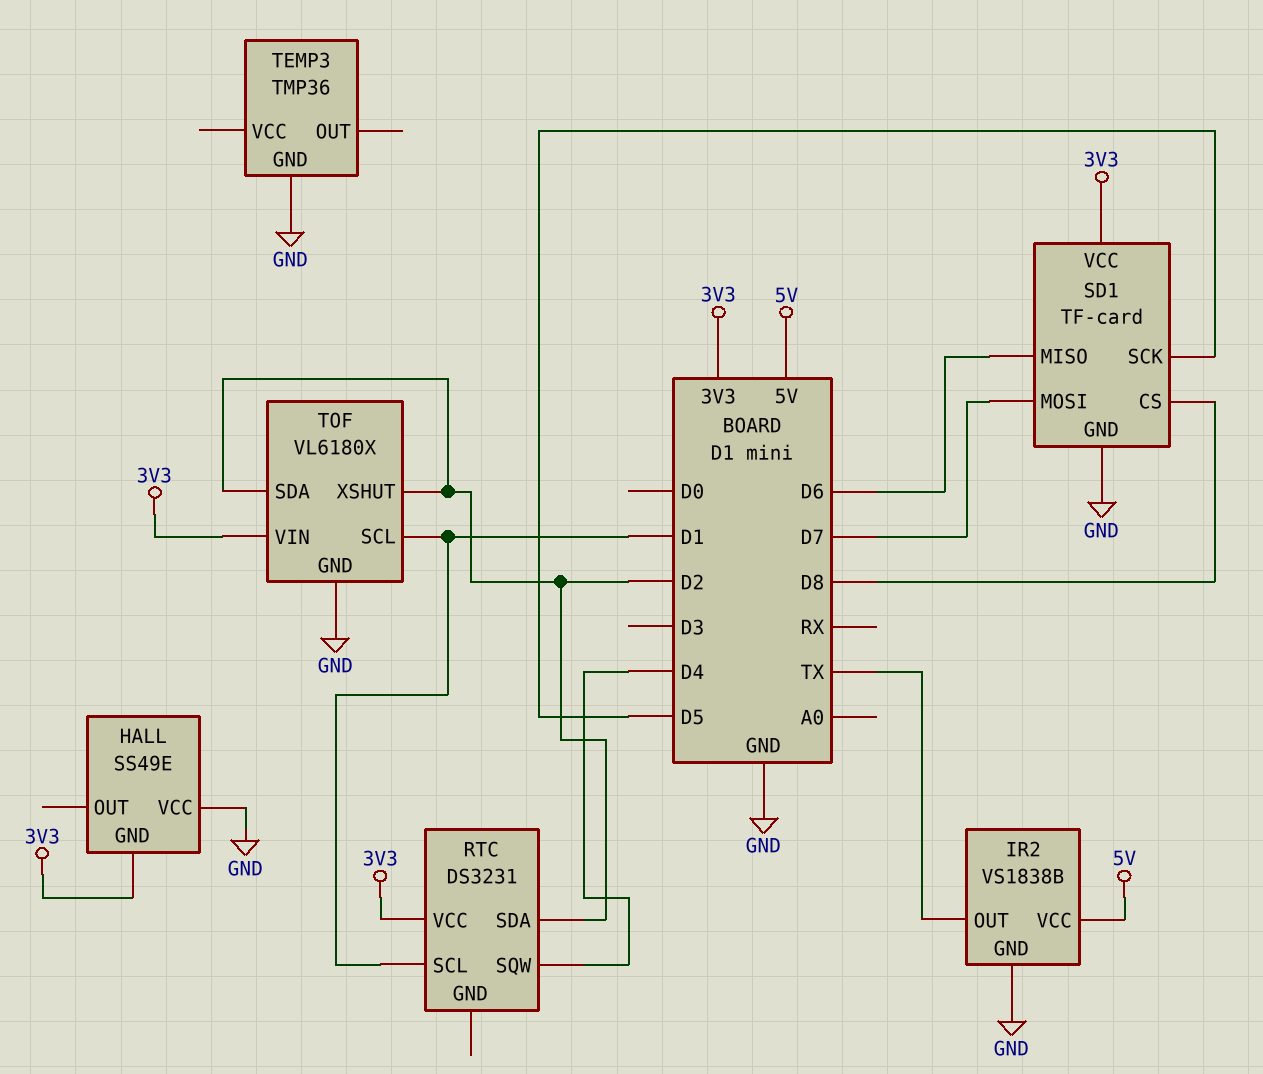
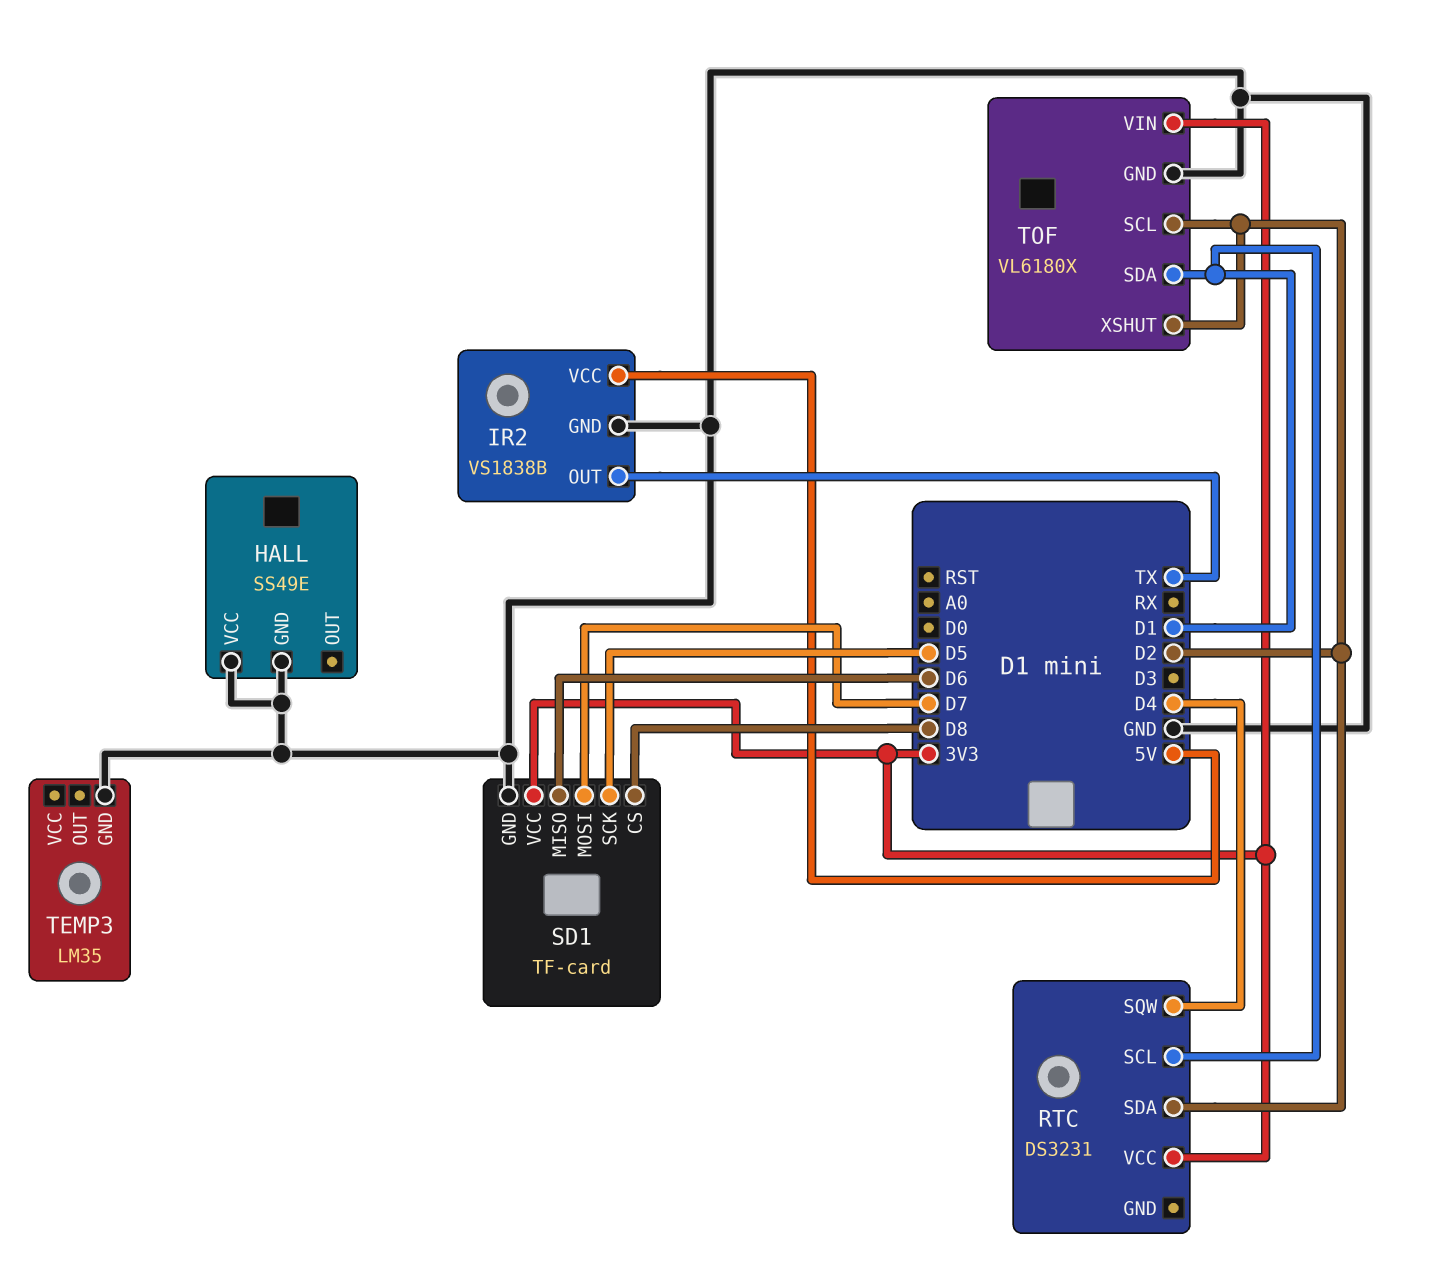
HALL pin GND: 3V3 -> GND
TEMP3: TMP36 -> LM35
TOF pin SCL: D1 -> D2
TOF pin SDA: D2 -> D1

